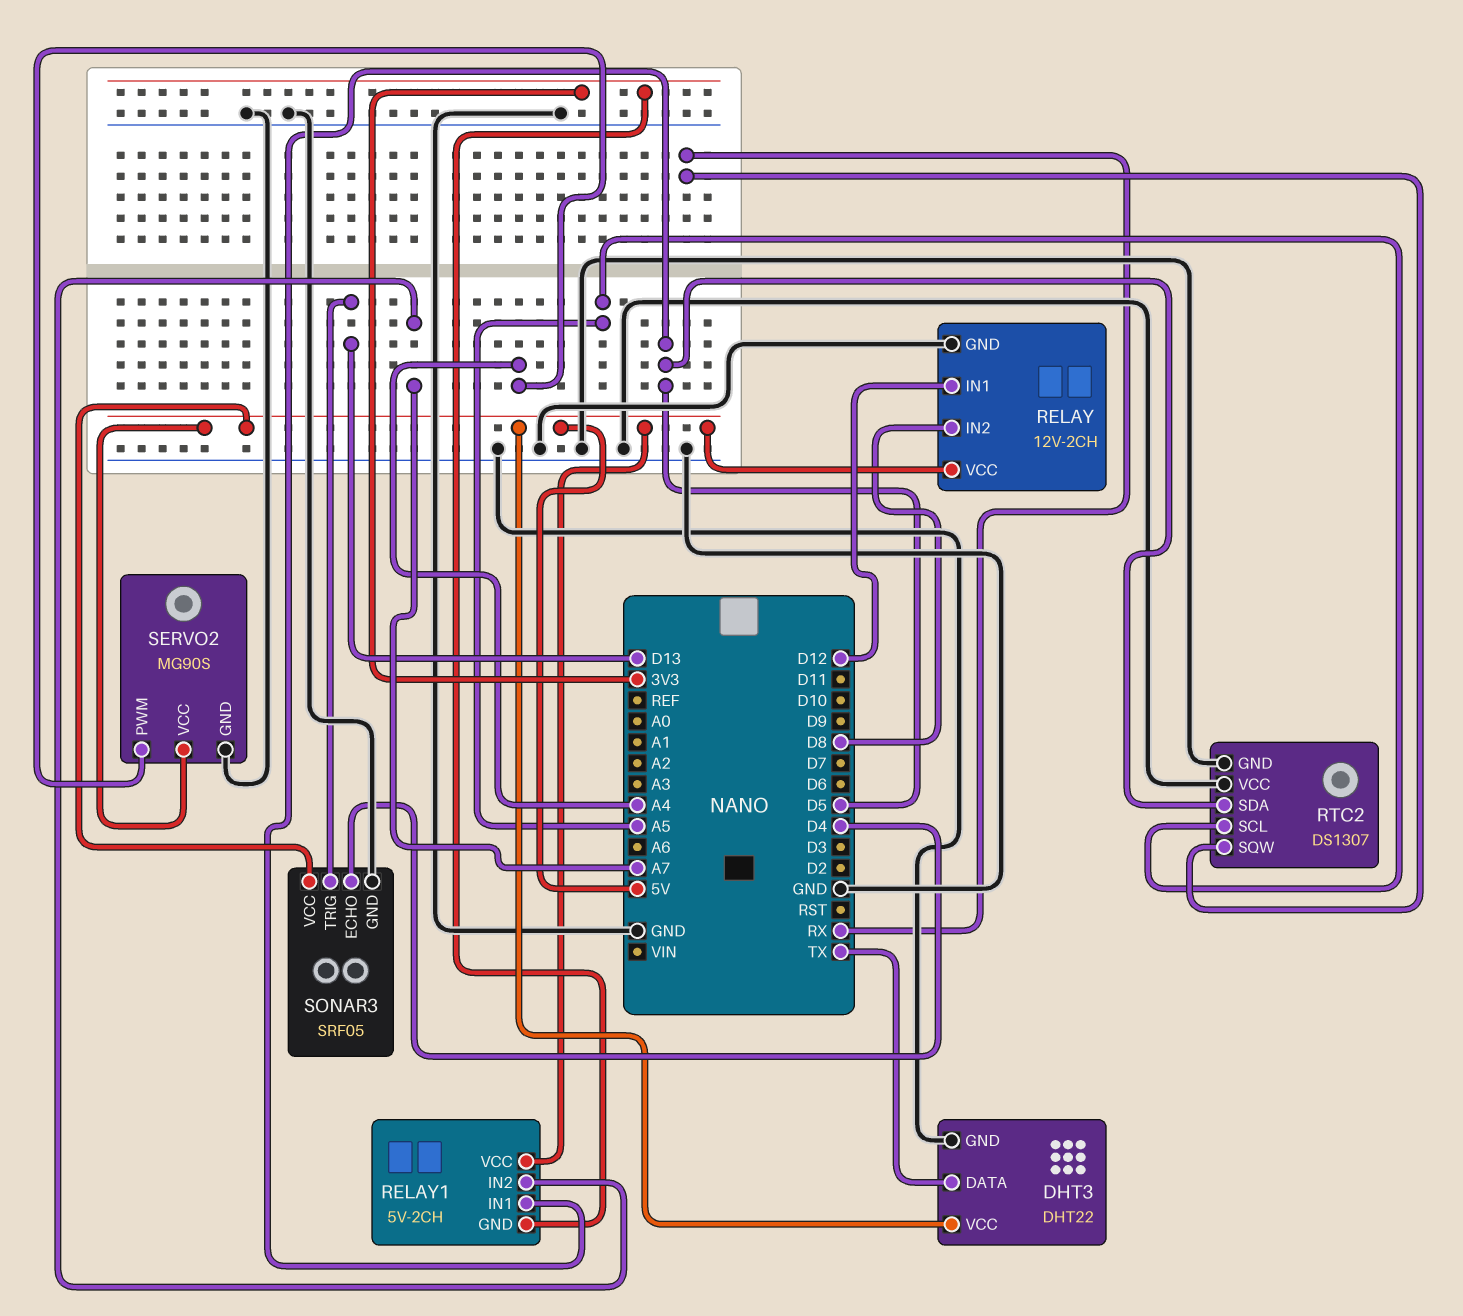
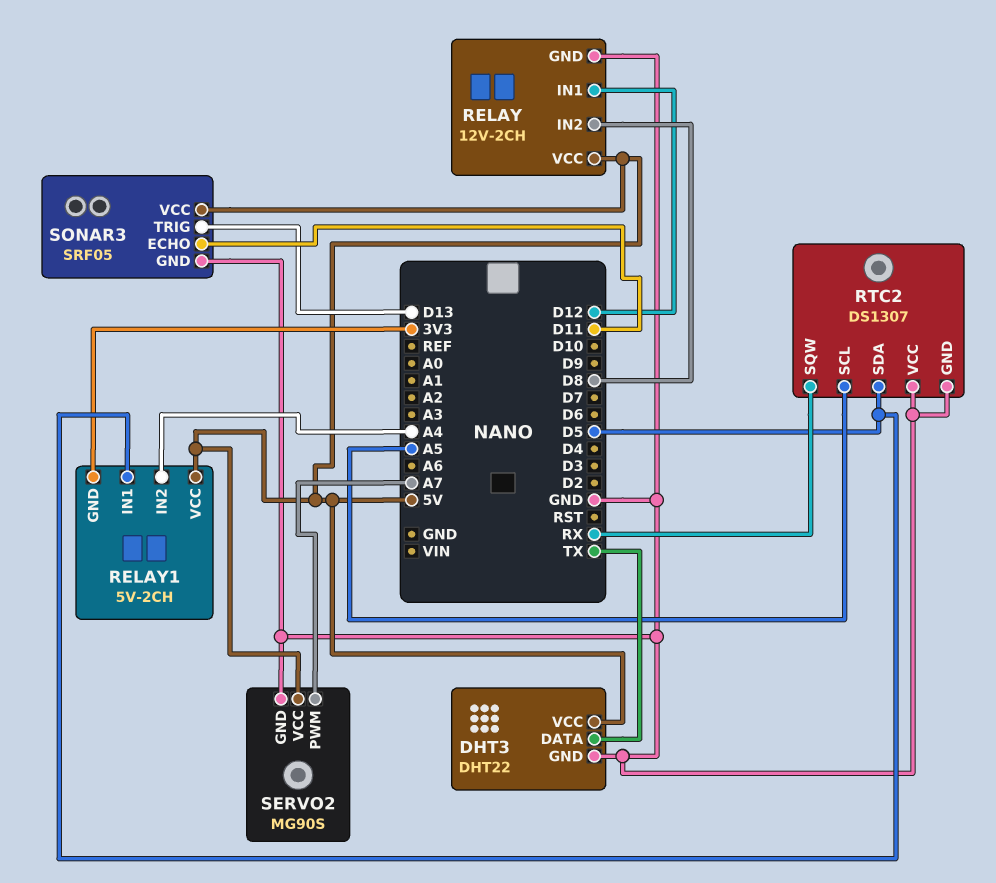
RELAY1 pin IN2: A7 -> A4
SERVO2 pin PWM: A4 -> A7
SONAR3 pin ECHO: D4 -> D11

